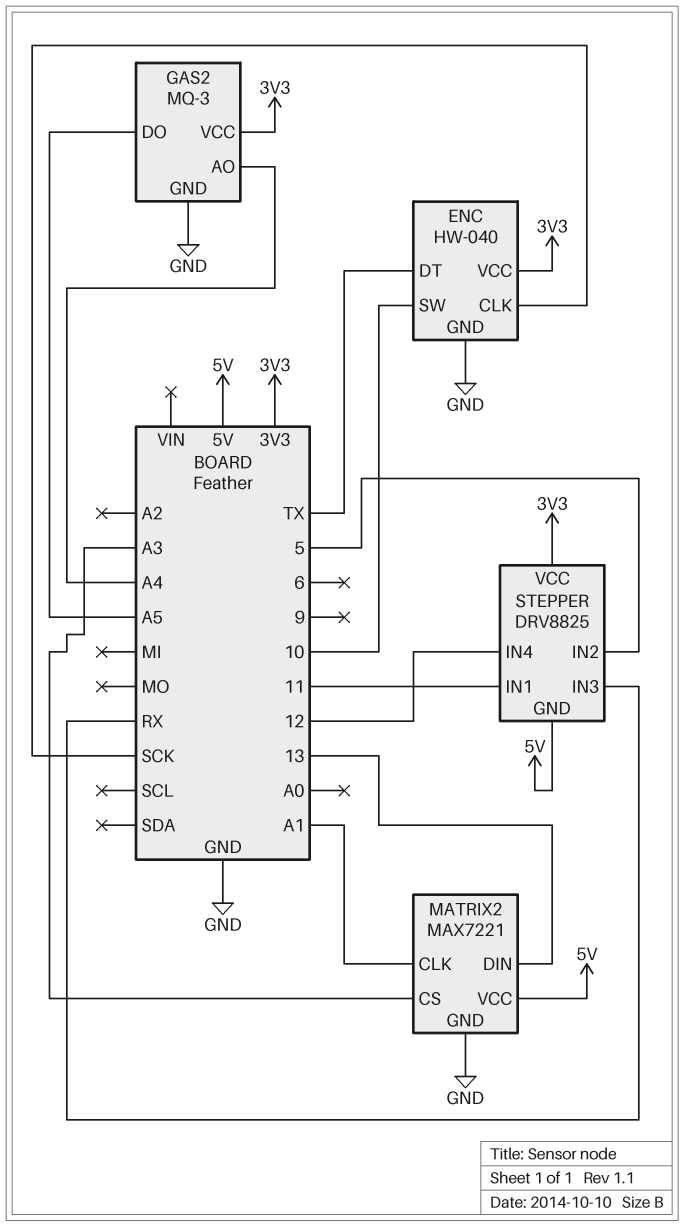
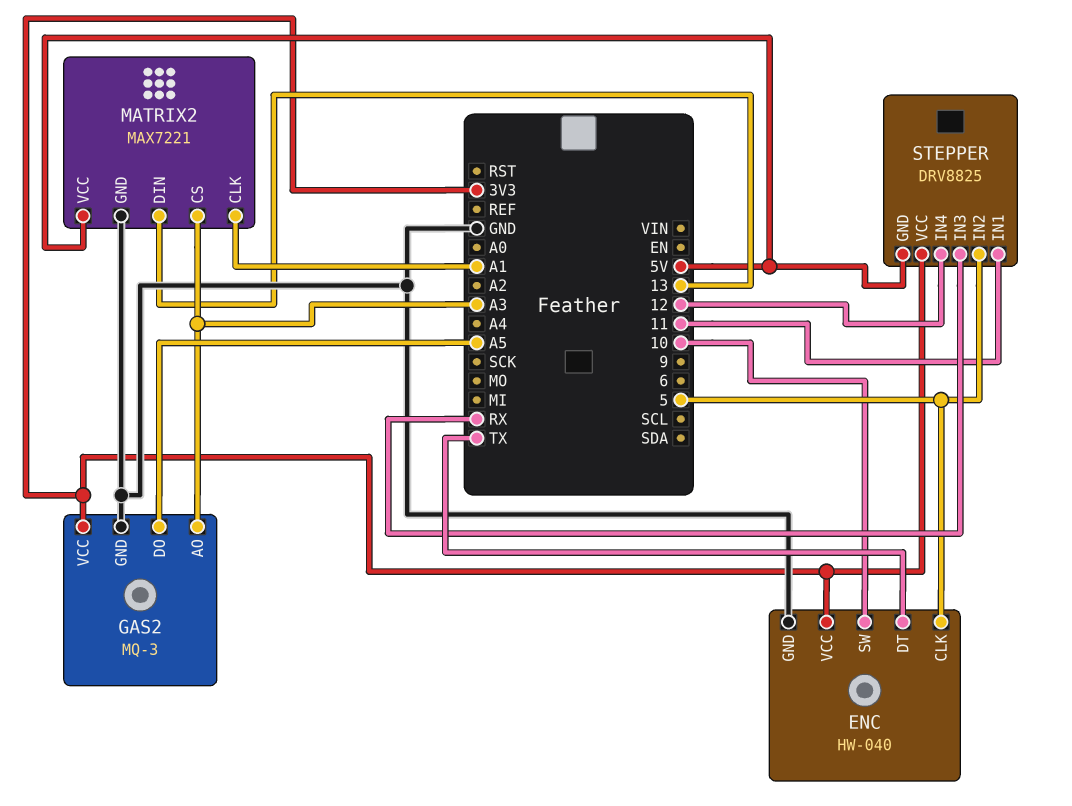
ENC pin CLK: SCK -> 5
GAS2 pin AO: A4 -> A3

